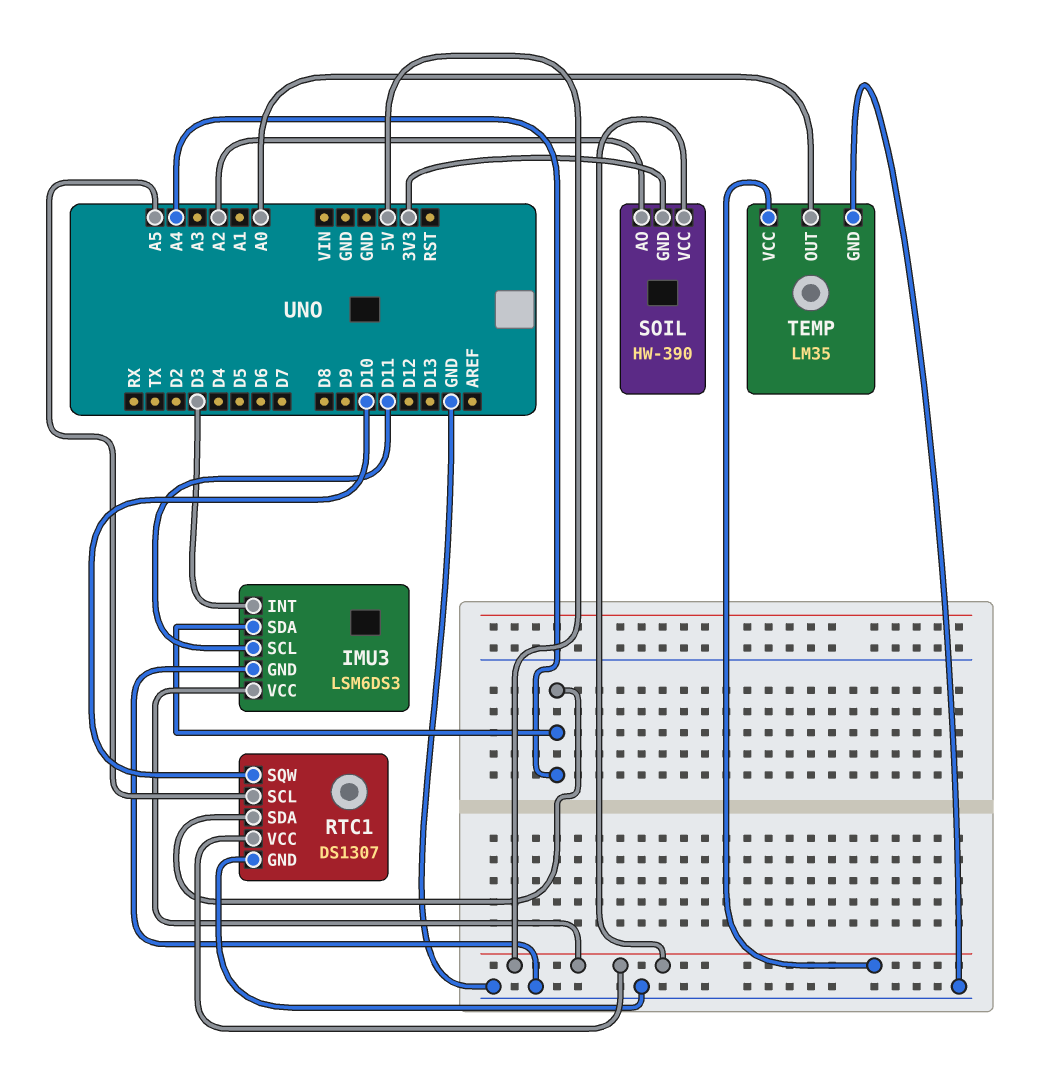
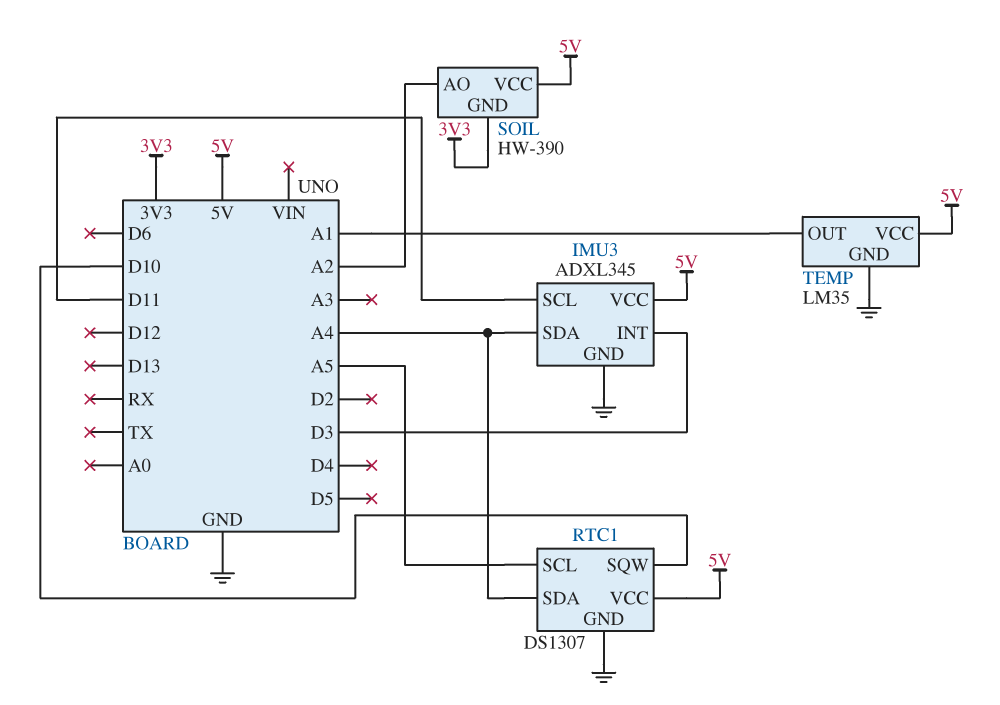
IMU3: LSM6DS3 -> ADXL345
TEMP pin OUT: A0 -> A1

